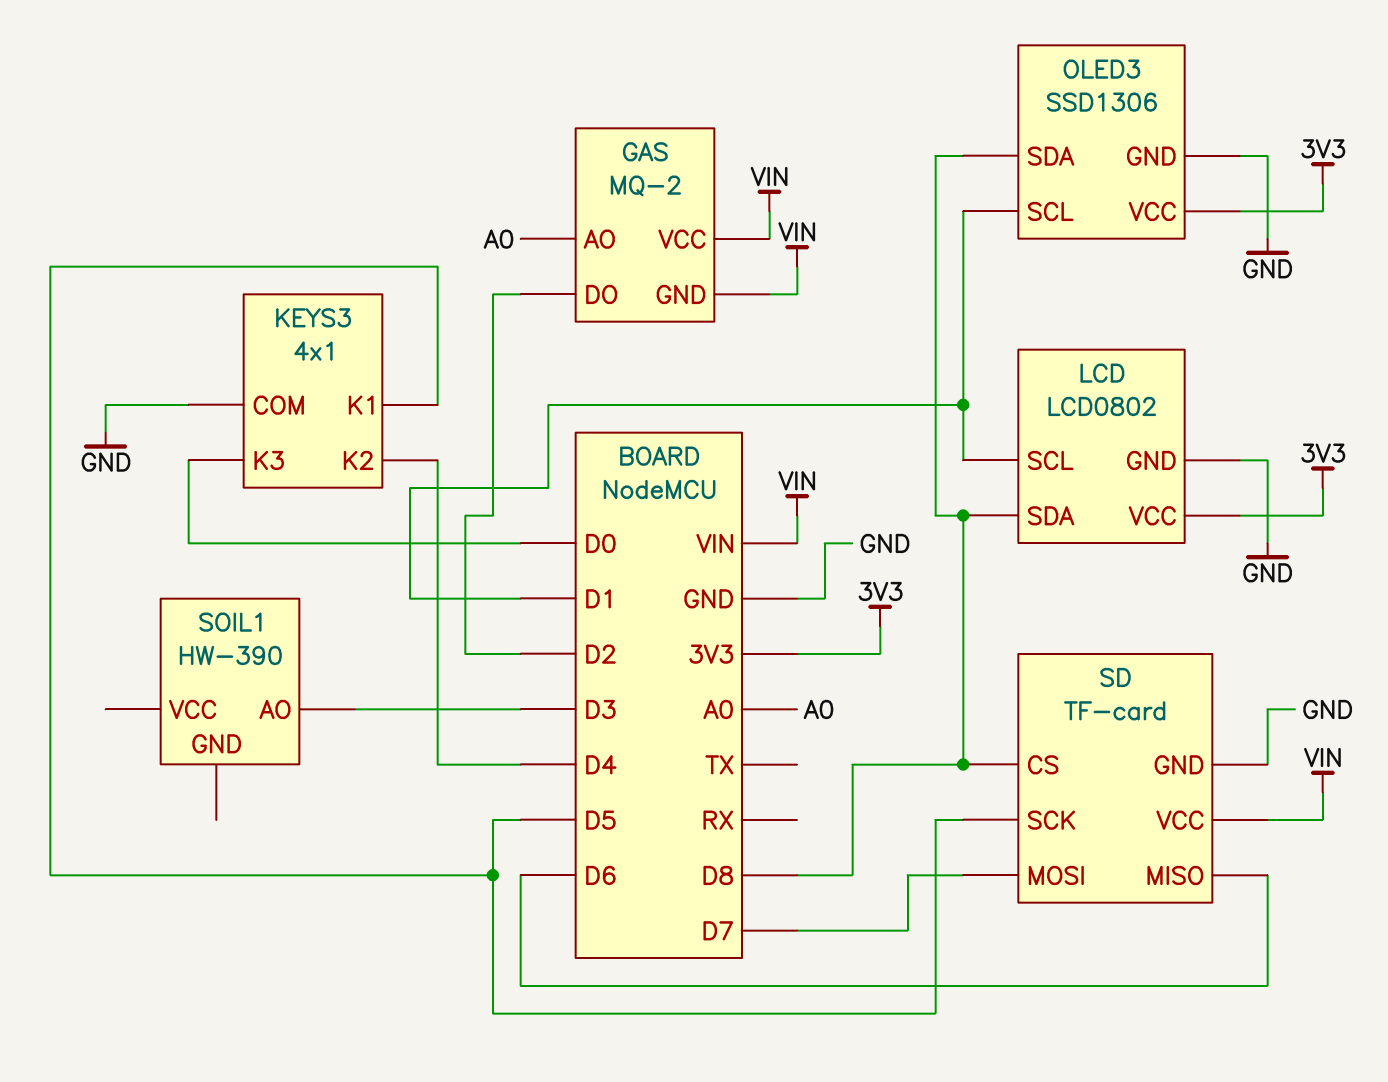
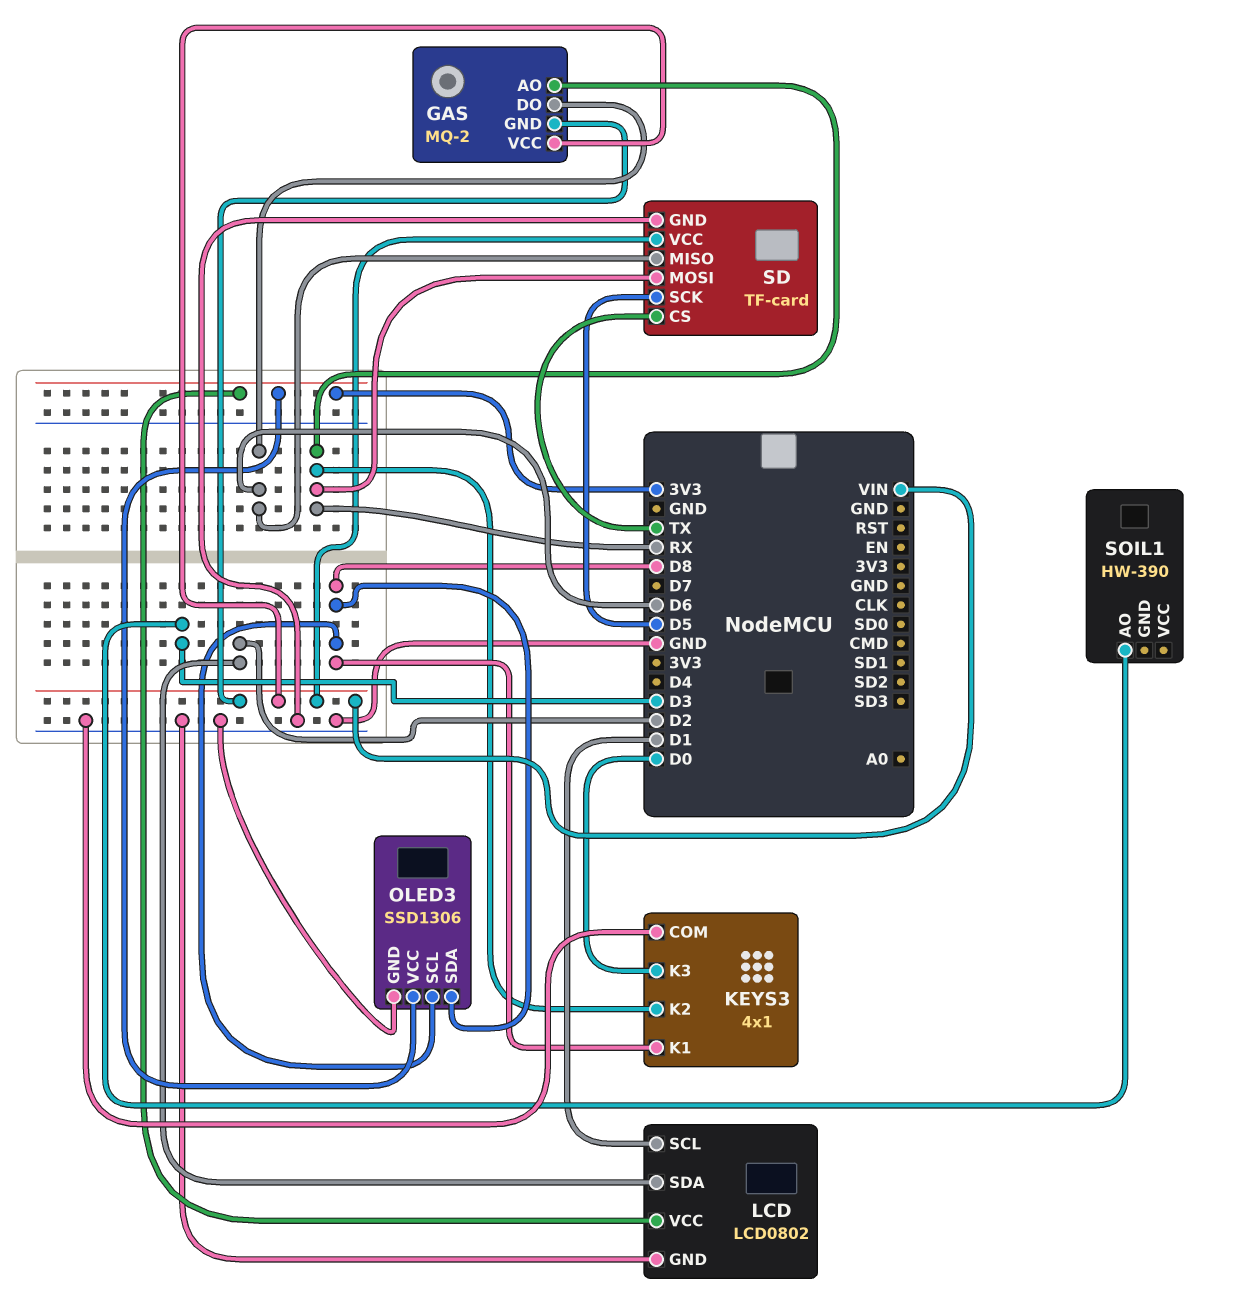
GAS pin AO: A0 -> RX
GAS pin DO: D2 -> D6
KEYS3 pin K1: D5 -> D8
KEYS3 pin K2: D4 -> RX
LCD pin SDA: D8 -> D2
OLED3 pin SCL: D1 -> D8
SD pin CS: D8 -> TX
SD pin MOSI: D7 -> RX

